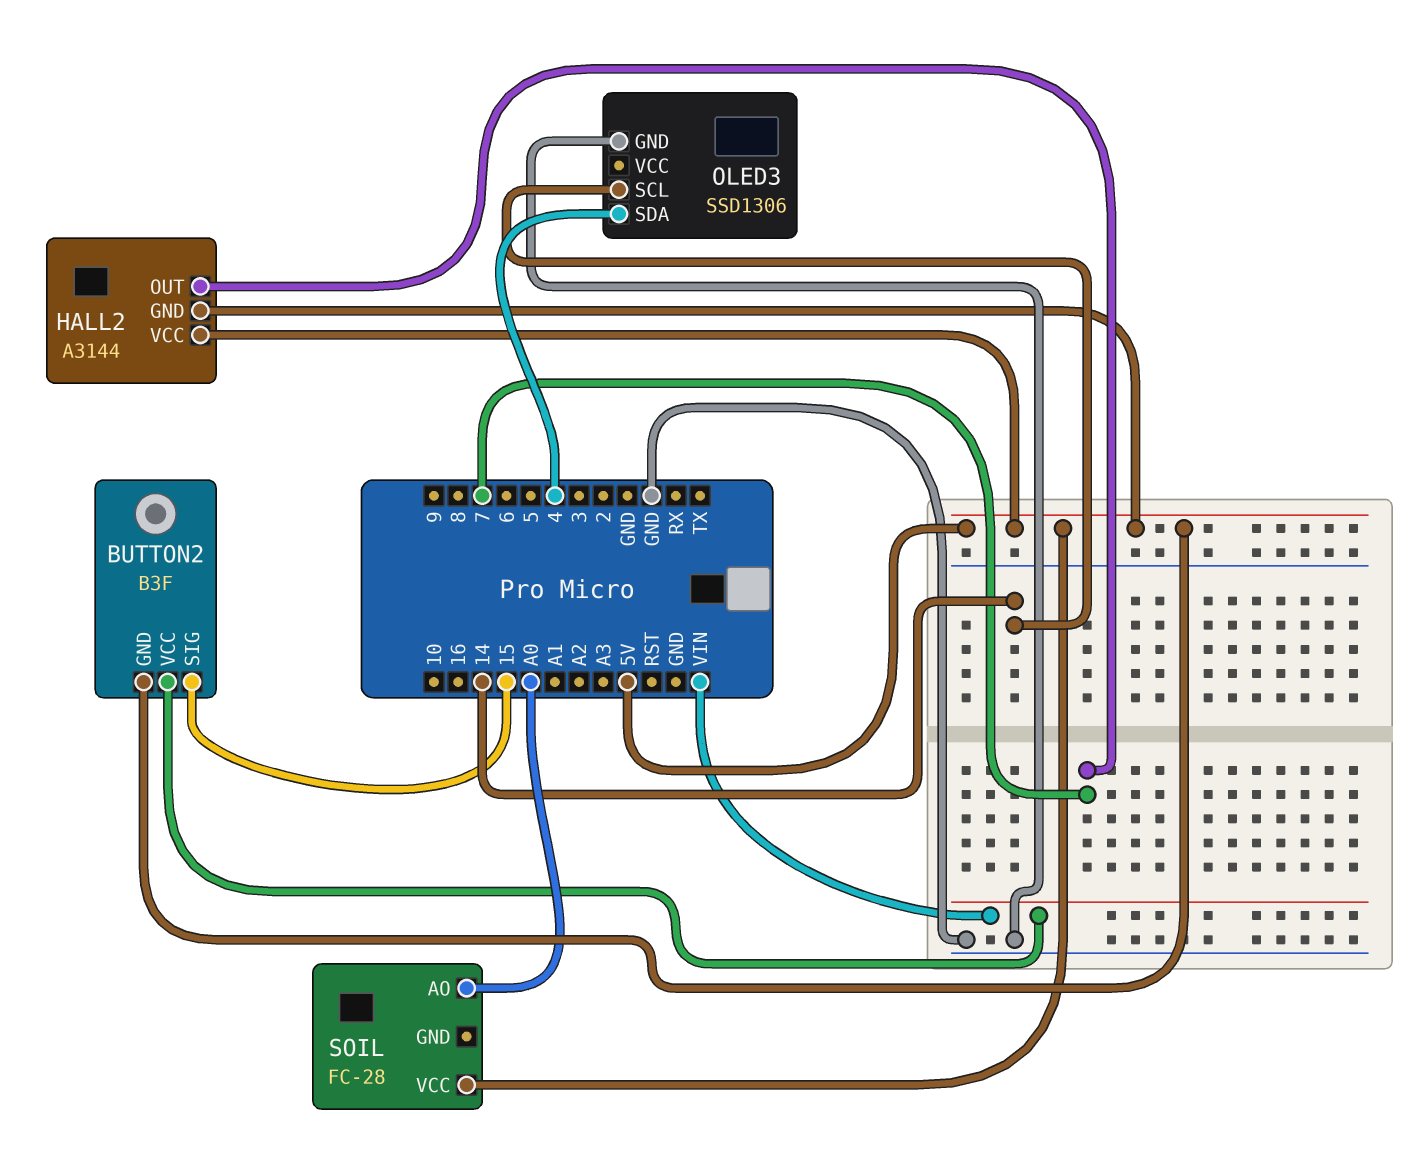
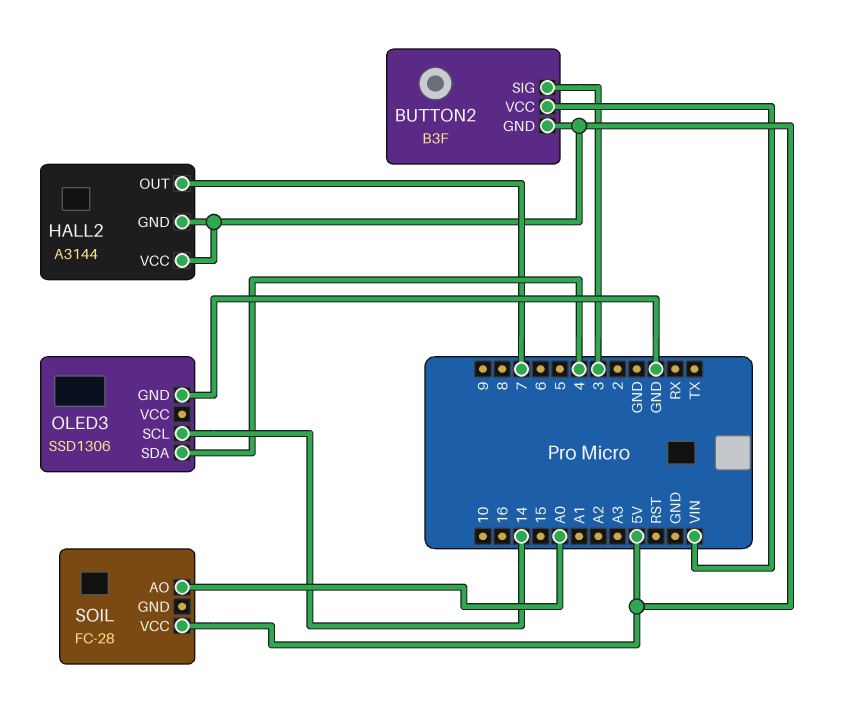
BUTTON2 pin SIG: 15 -> 3

